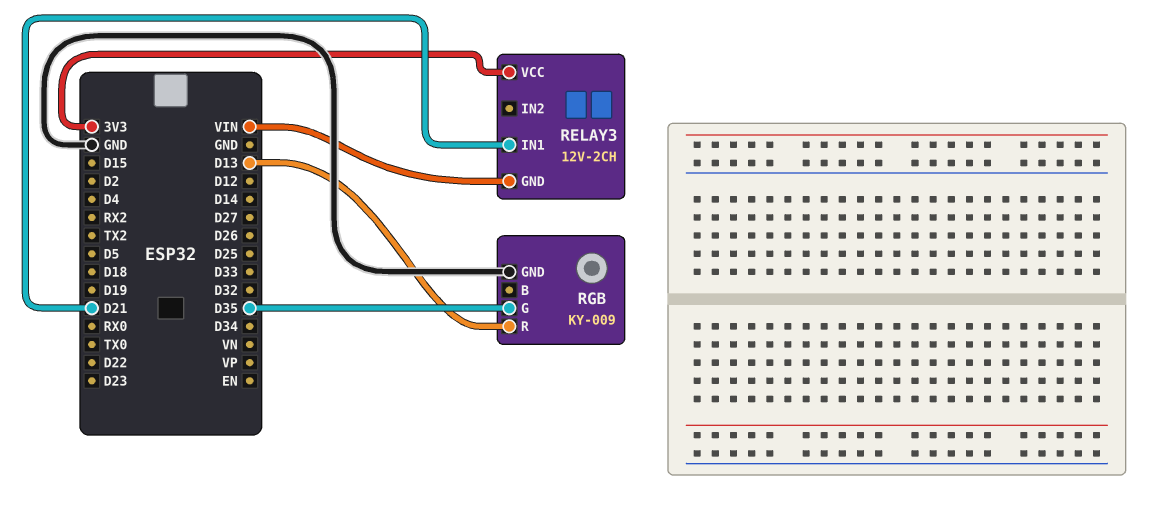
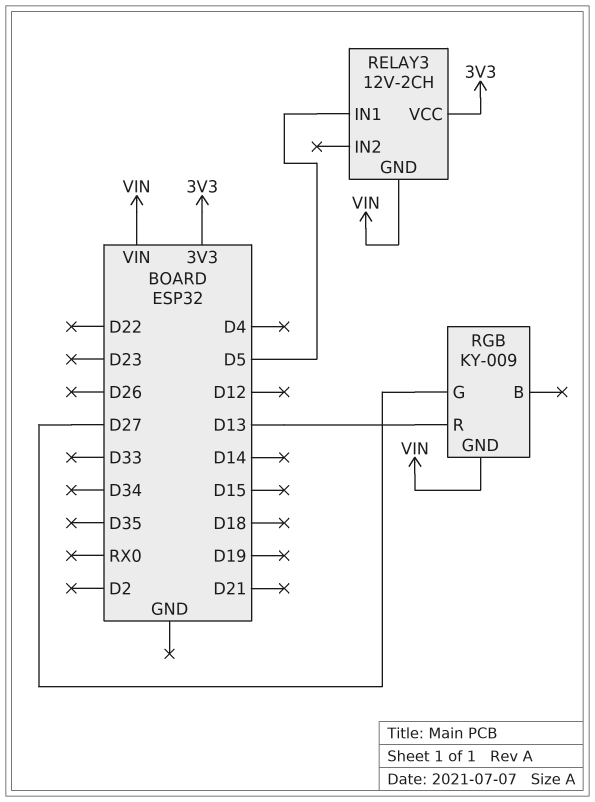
RELAY3 pin IN1: D21 -> D5
RGB pin G: D35 -> D27
RGB pin GND: GND -> VIN

